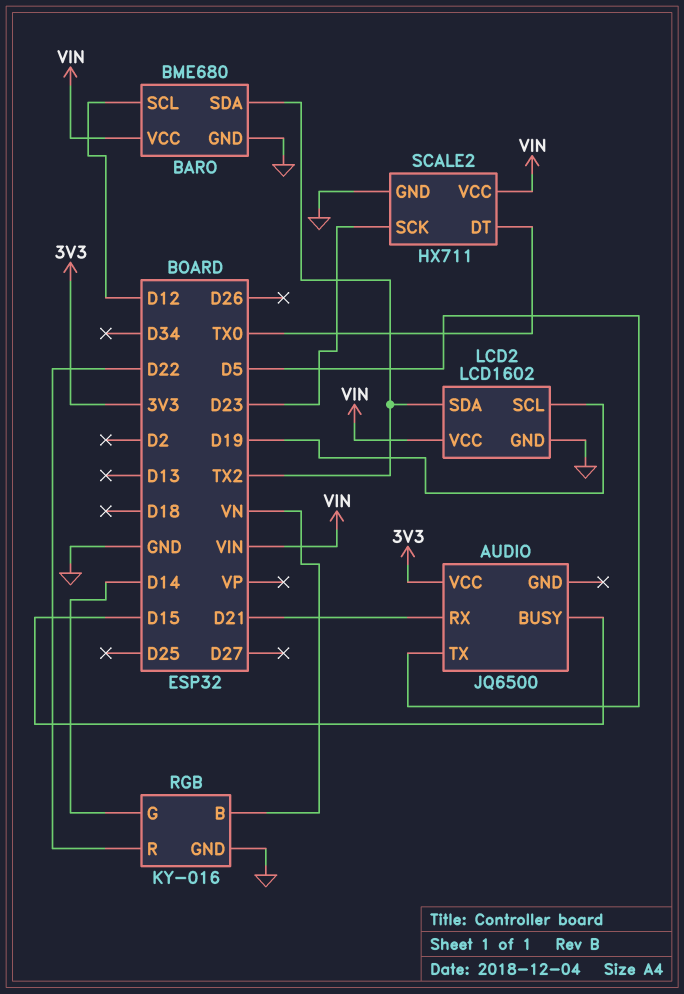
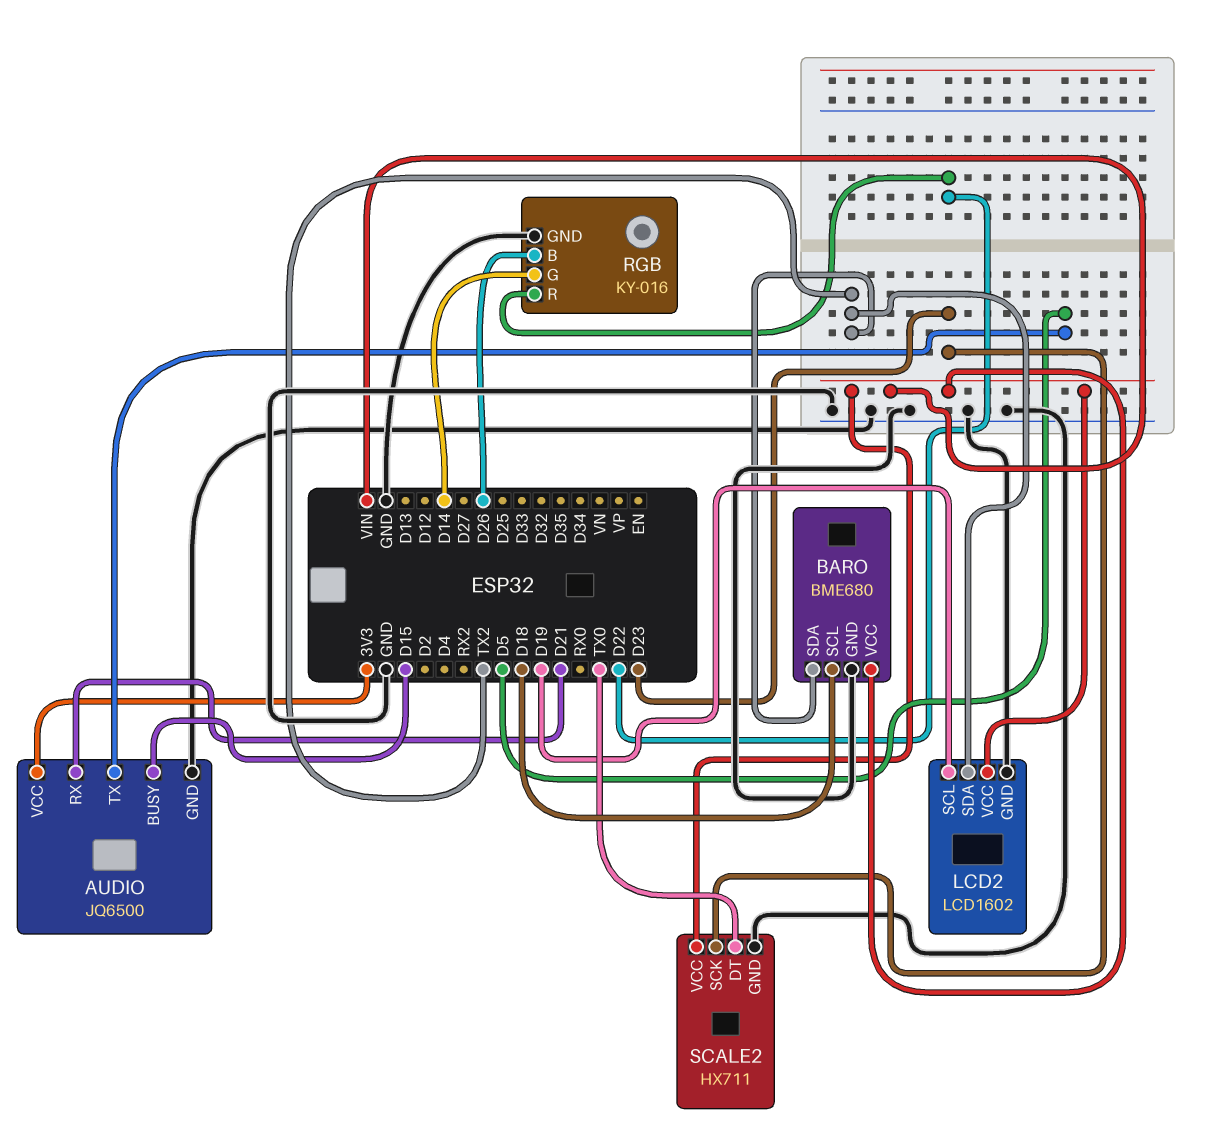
AUDIO pin GND: none -> GND
BARO pin SCL: D12 -> D18
RGB pin B: VN -> D26

